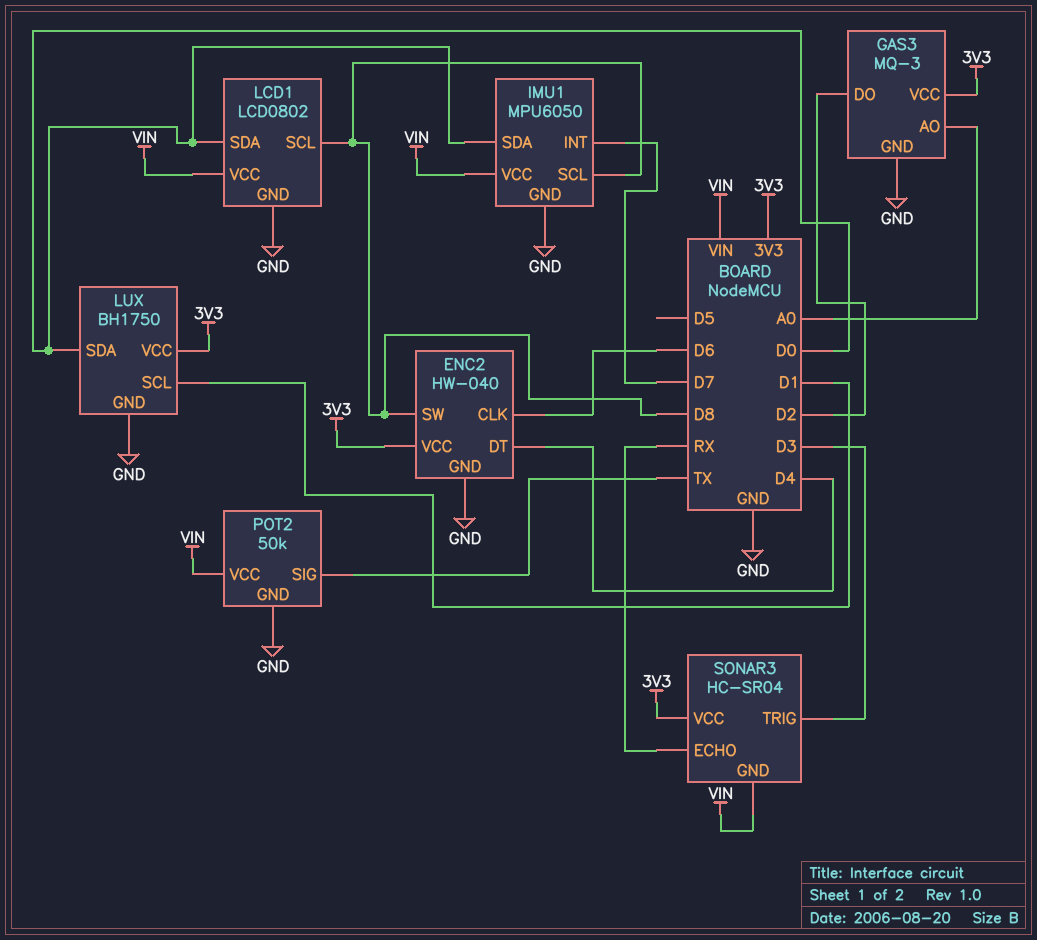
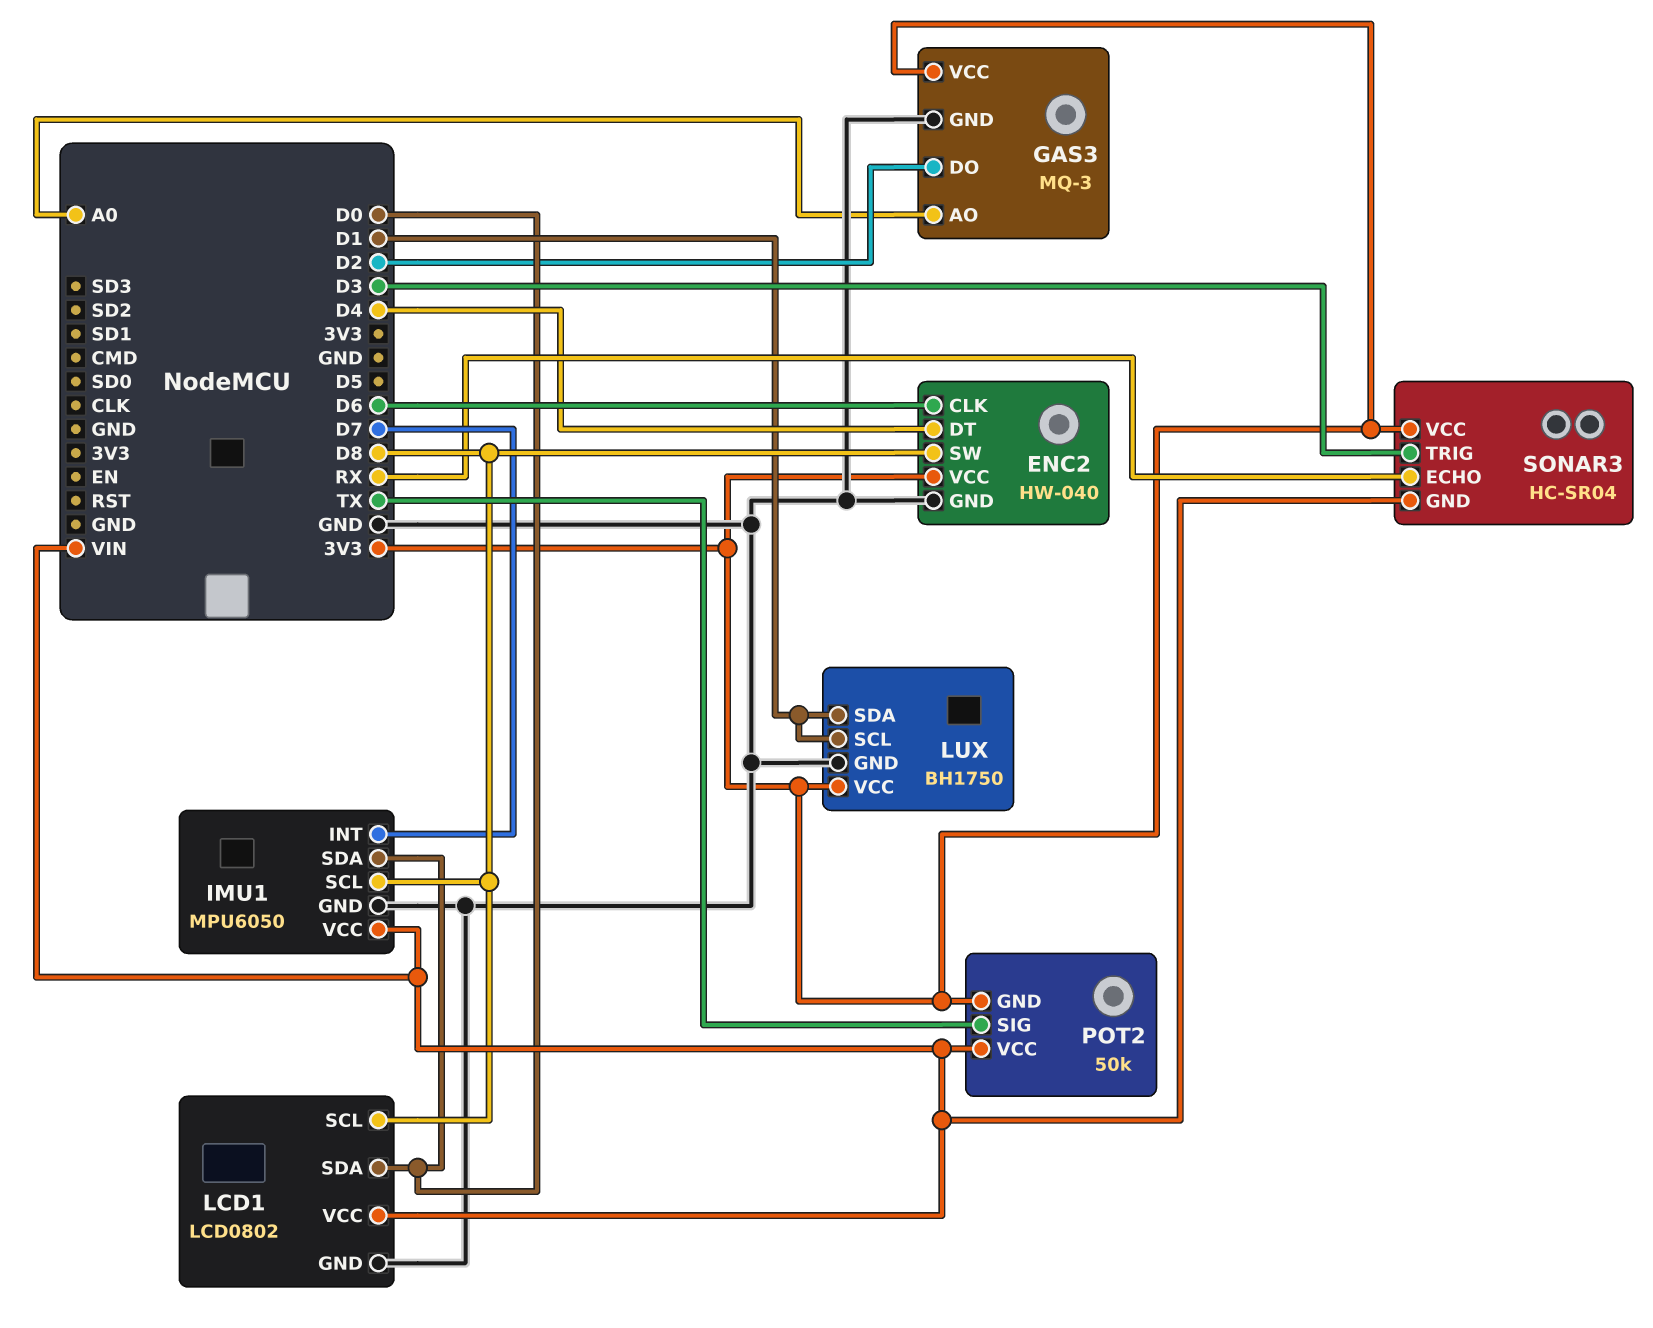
LUX pin SDA: D0 -> D1
POT2 pin GND: GND -> 3V3

